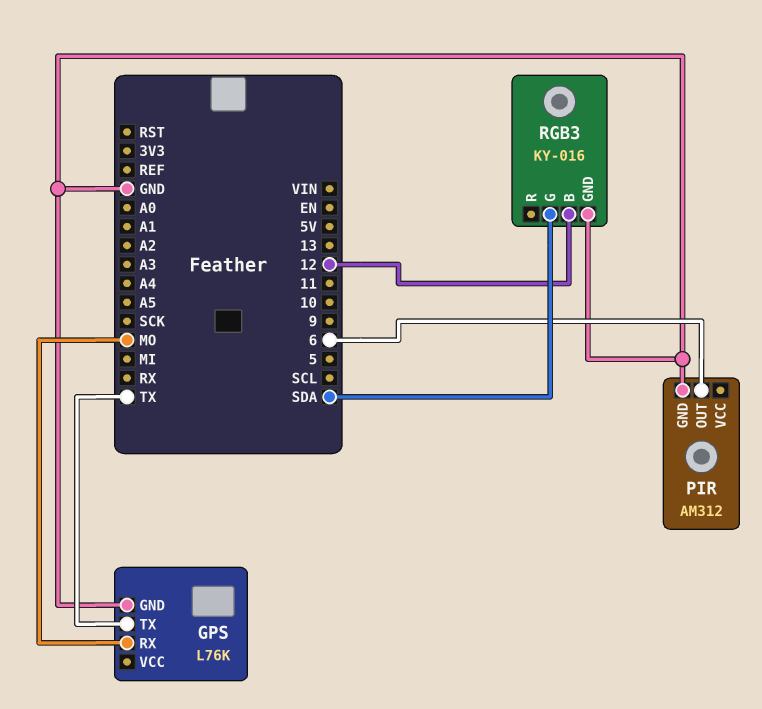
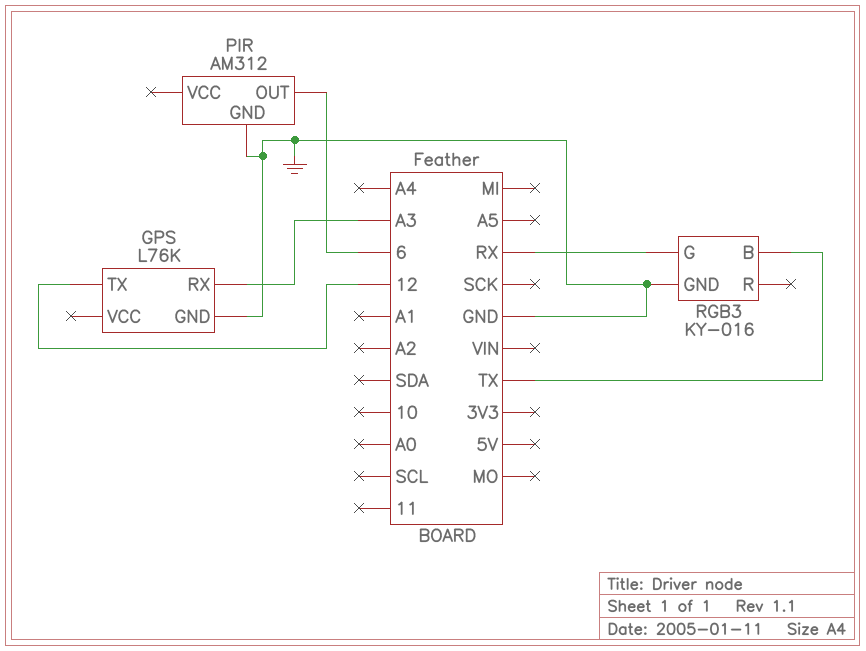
GPS pin RX: MO -> A3
GPS pin TX: TX -> 12
RGB3 pin B: 12 -> TX
RGB3 pin G: SDA -> RX

